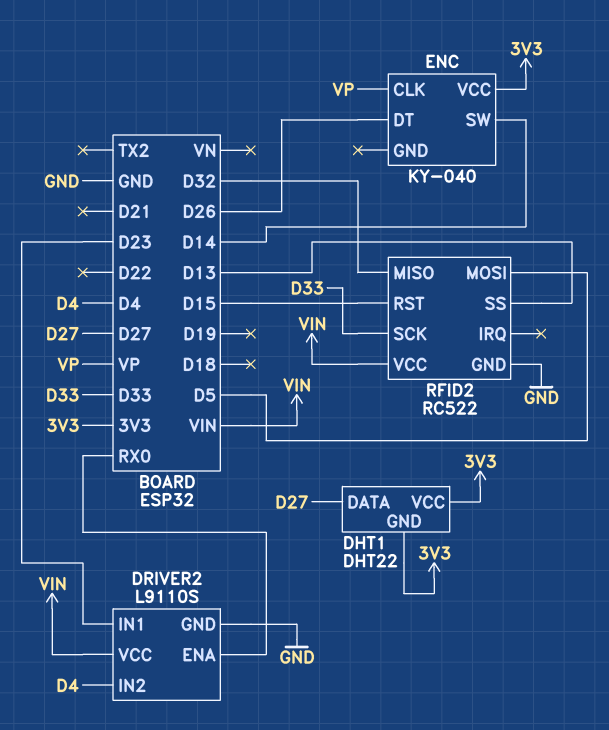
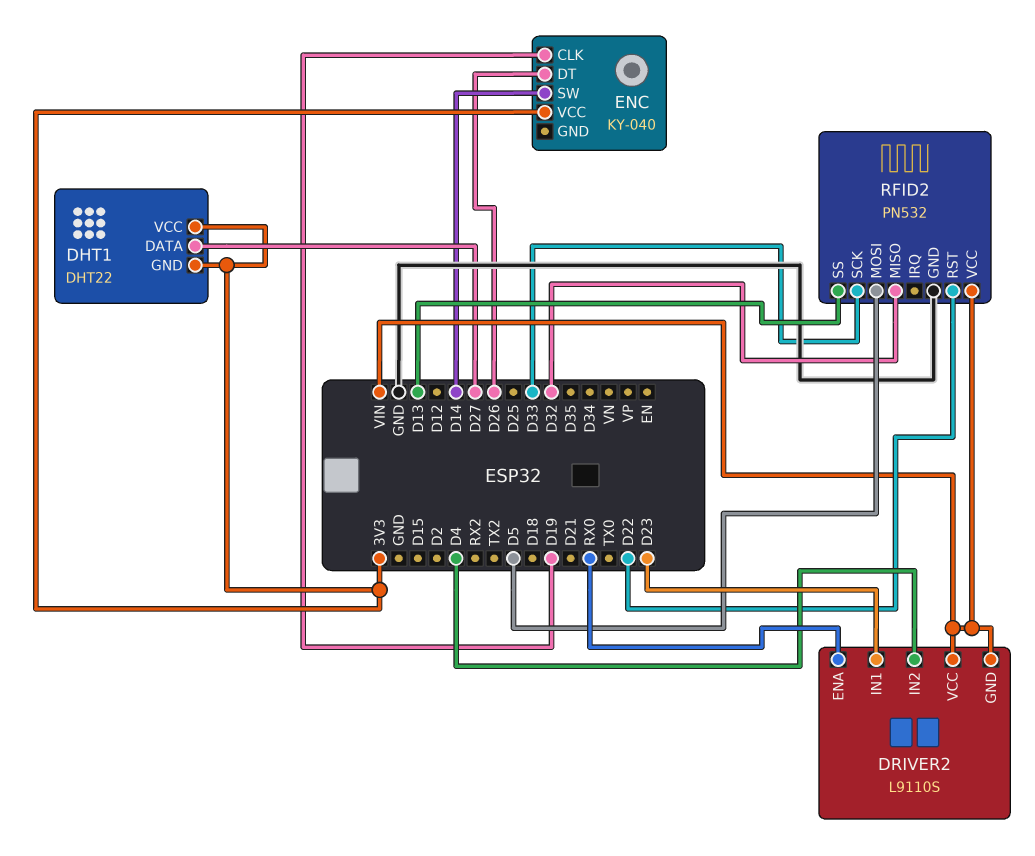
DRIVER2 pin GND: GND -> VIN
ENC pin CLK: VP -> D19
RFID2: RC522 -> PN532
RFID2 pin RST: D15 -> D22

